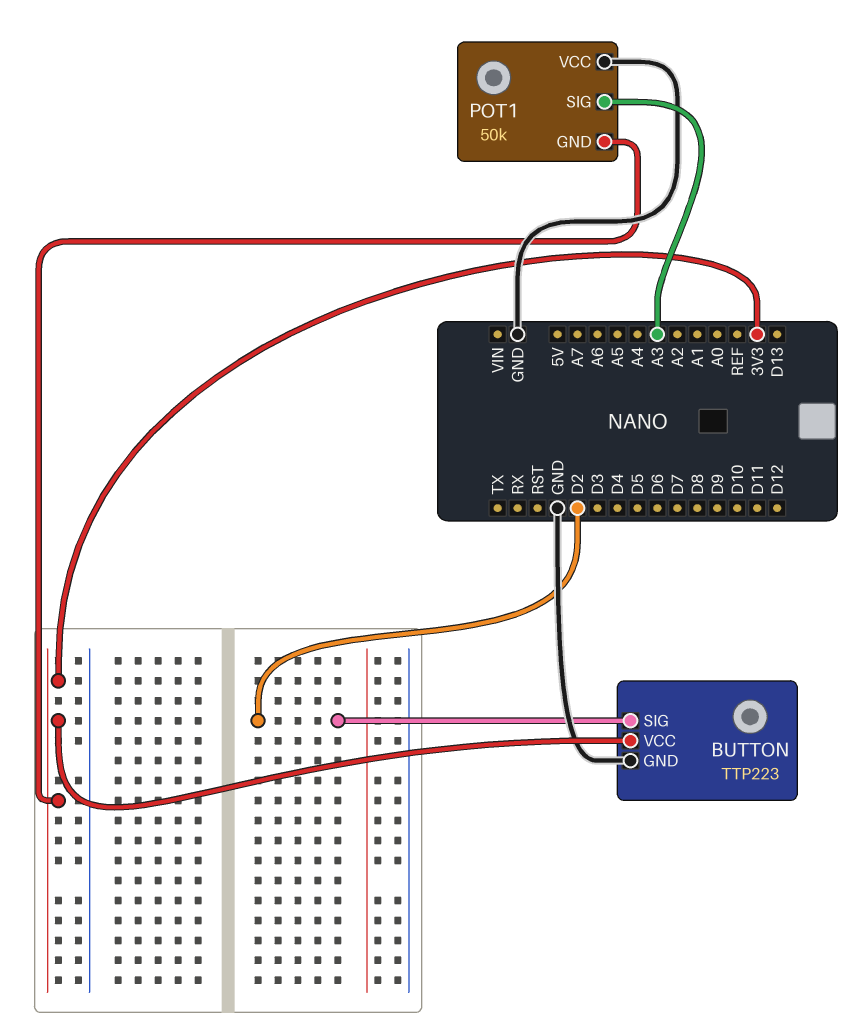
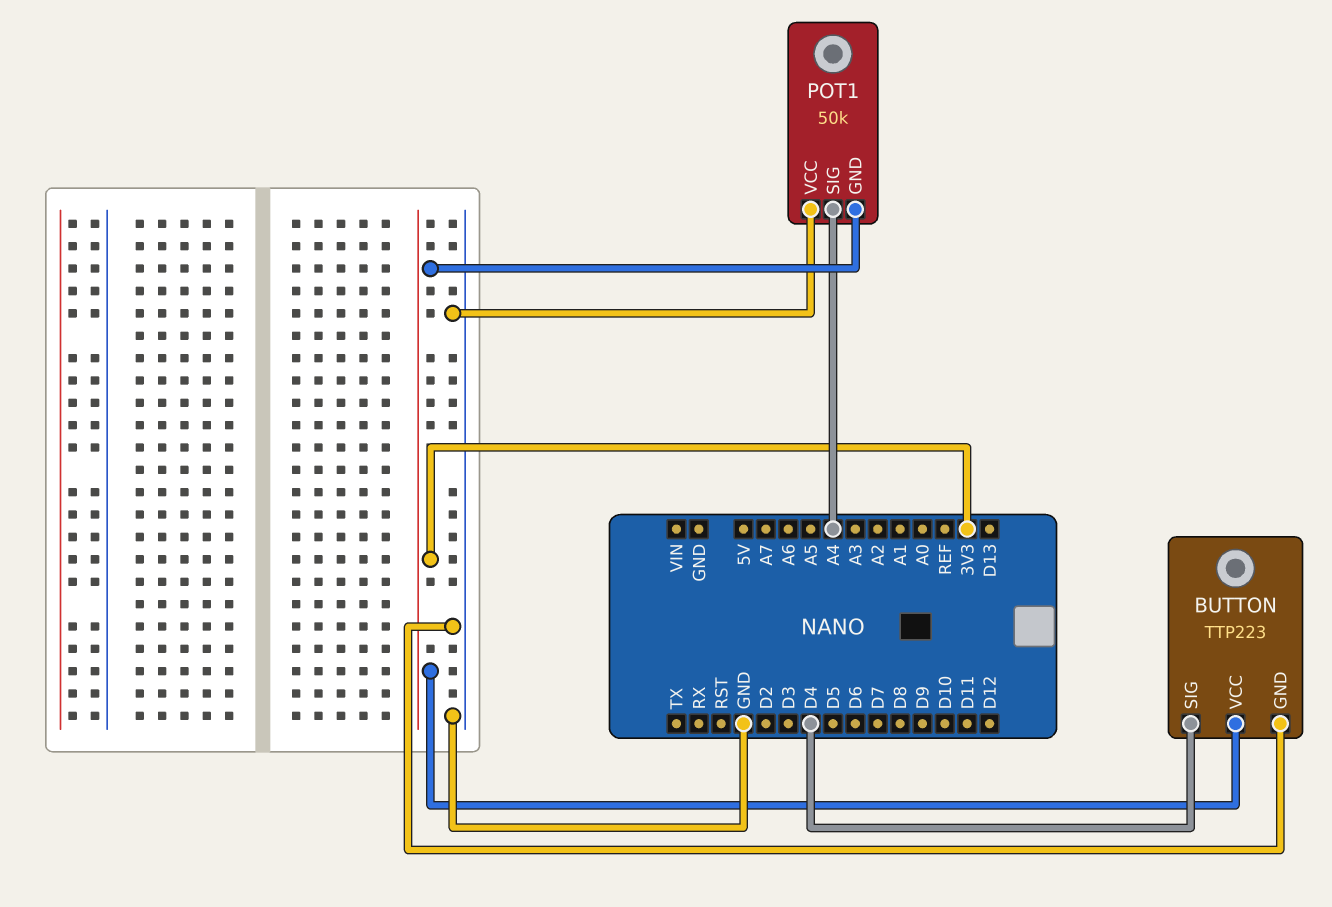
BUTTON pin SIG: D2 -> D4
POT1 pin SIG: A3 -> A4

